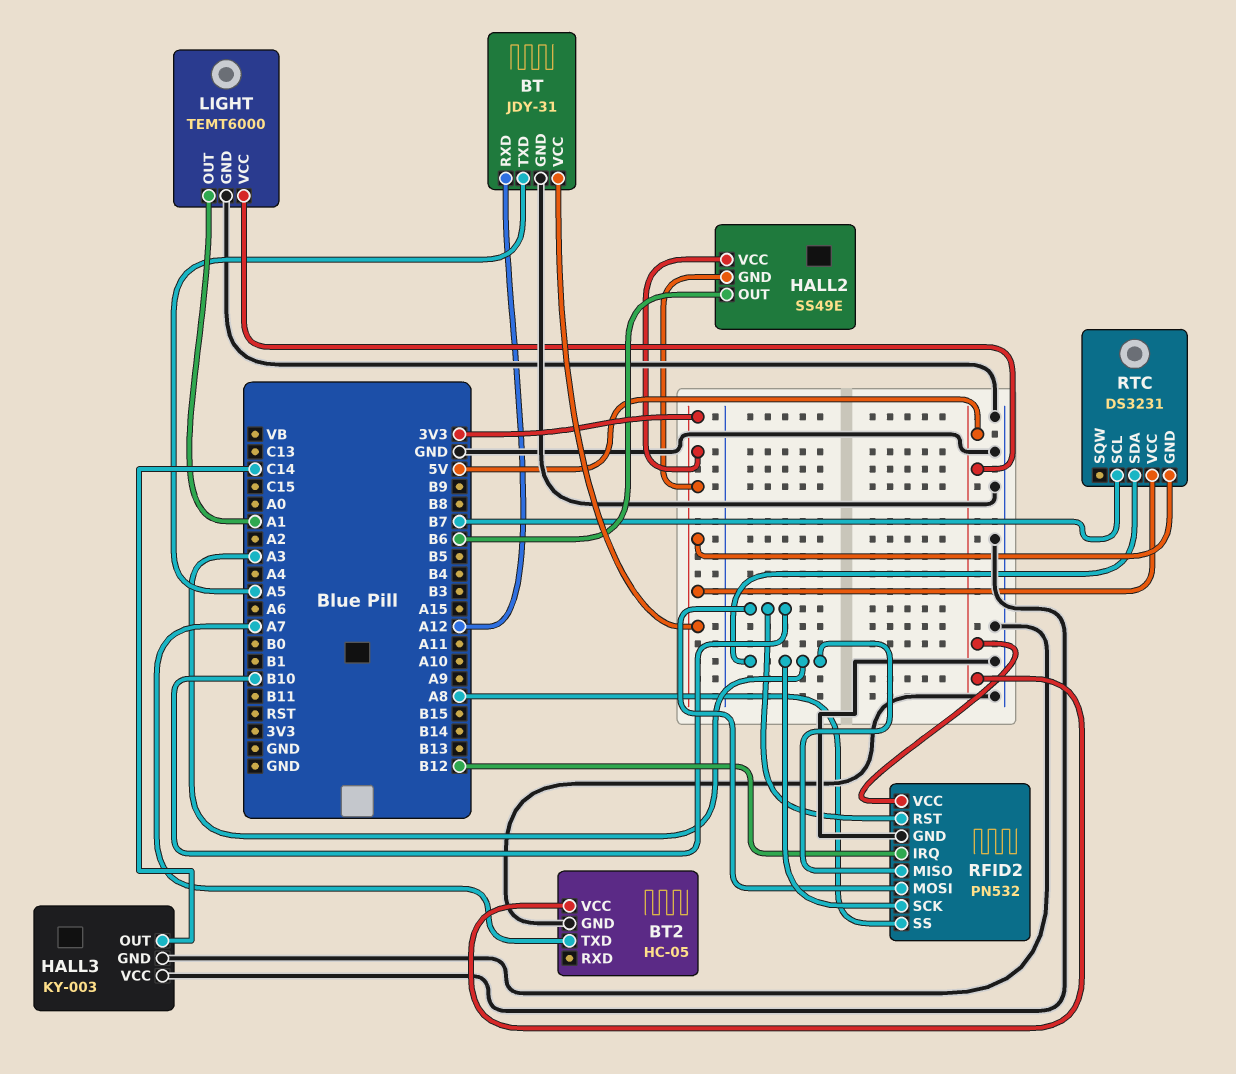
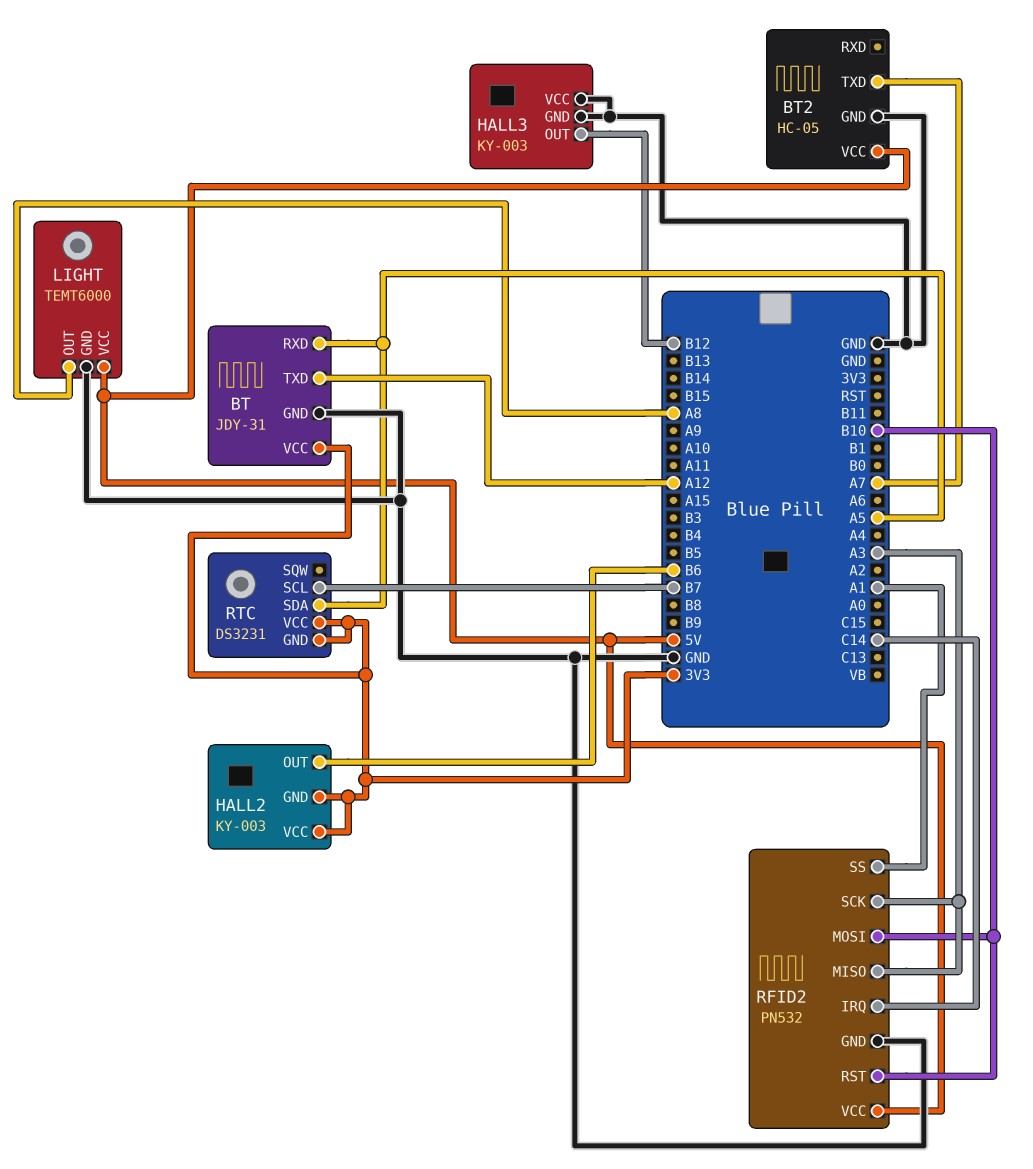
BT pin RXD: A12 -> A5
BT pin TXD: A5 -> A12
HALL2: SS49E -> KY-003
HALL3 pin OUT: C14 -> B12
LIGHT pin OUT: A1 -> A8
RFID2 pin IRQ: B12 -> C14
RFID2 pin SS: A8 -> A1
RTC pin SDA: A3 -> A5

